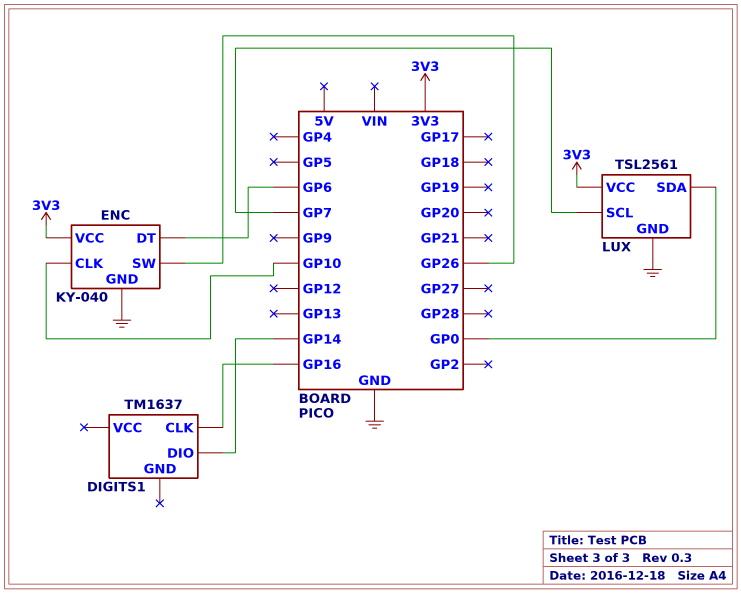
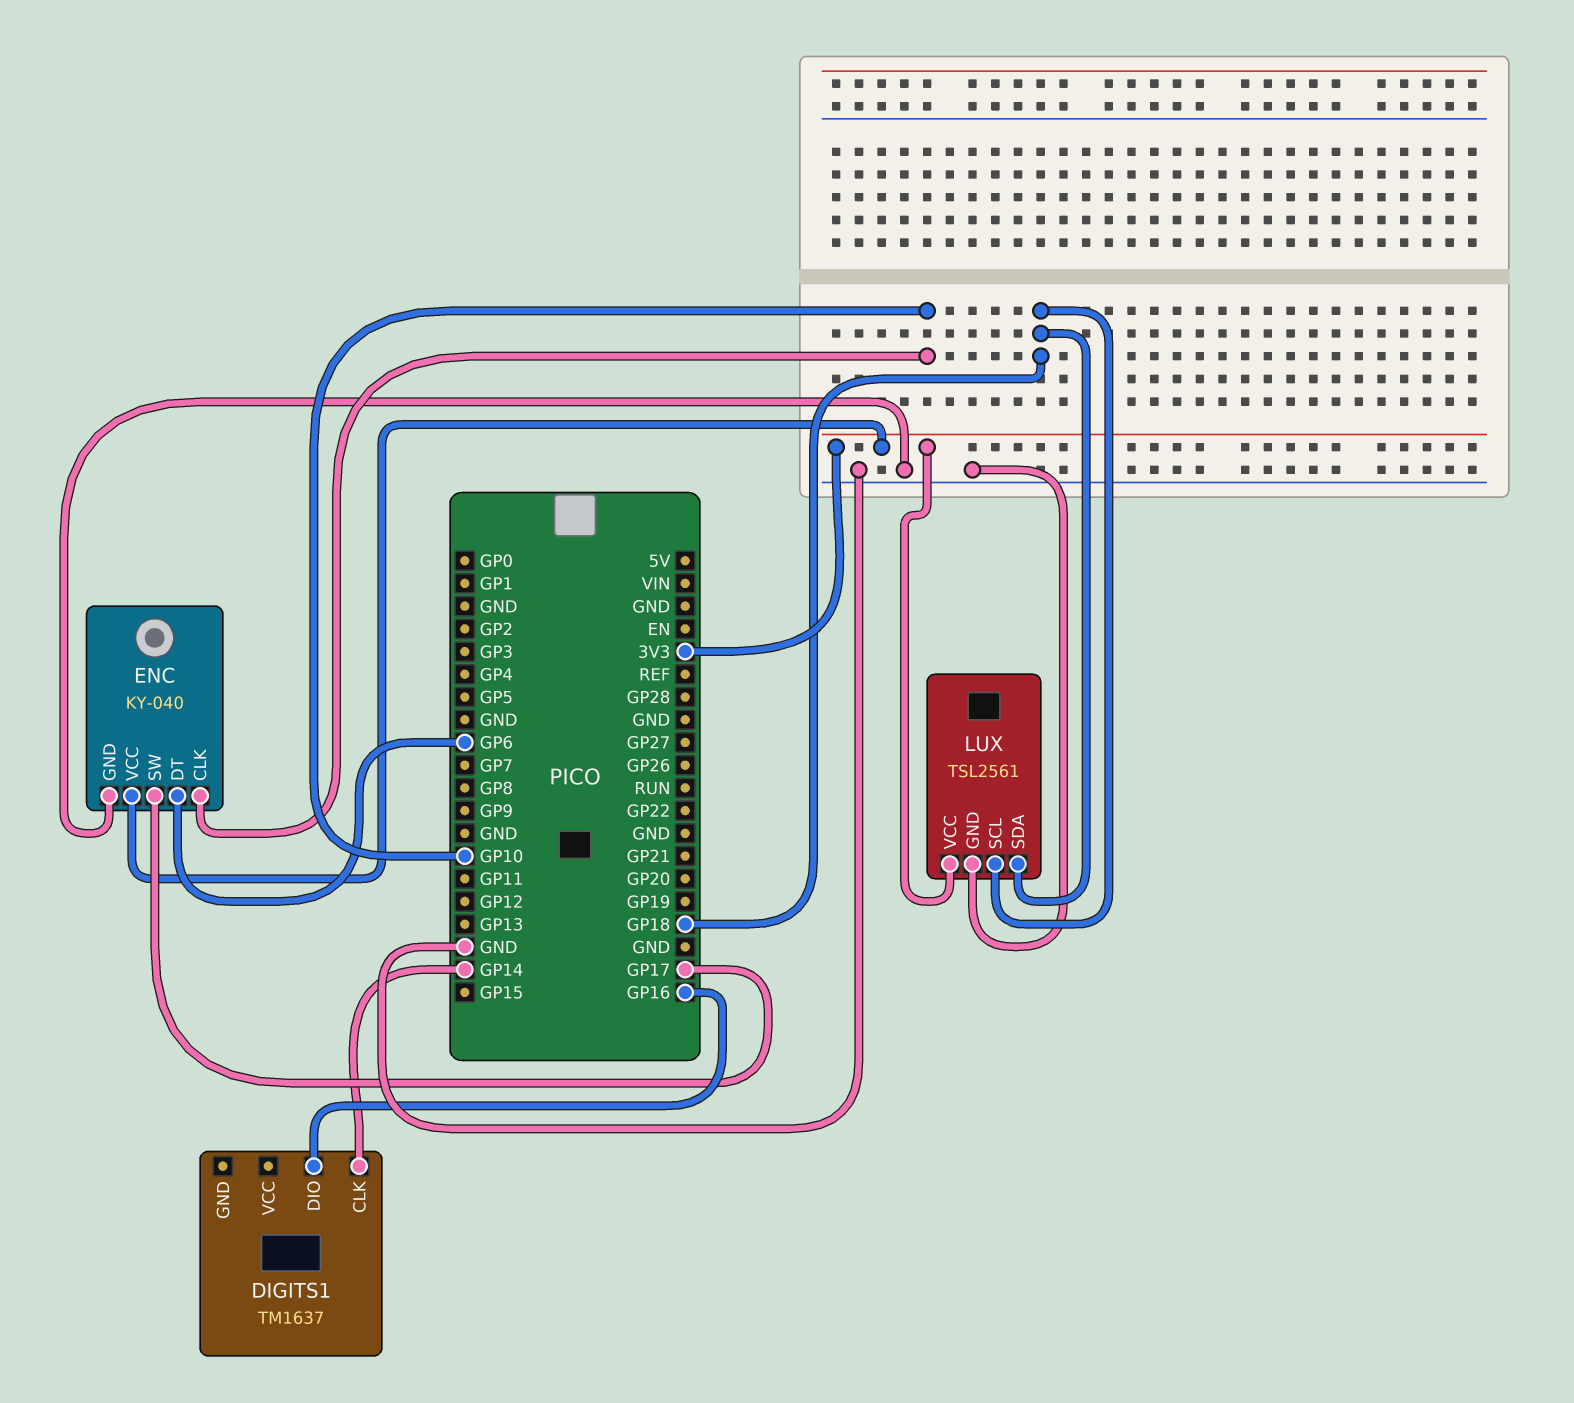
DIGITS1 pin CLK: GP16 -> GP14
DIGITS1 pin DIO: GP14 -> GP16
ENC pin SW: GP26 -> GP17
LUX pin SCL: GP7 -> GP18
LUX pin SDA: GP0 -> GP18

